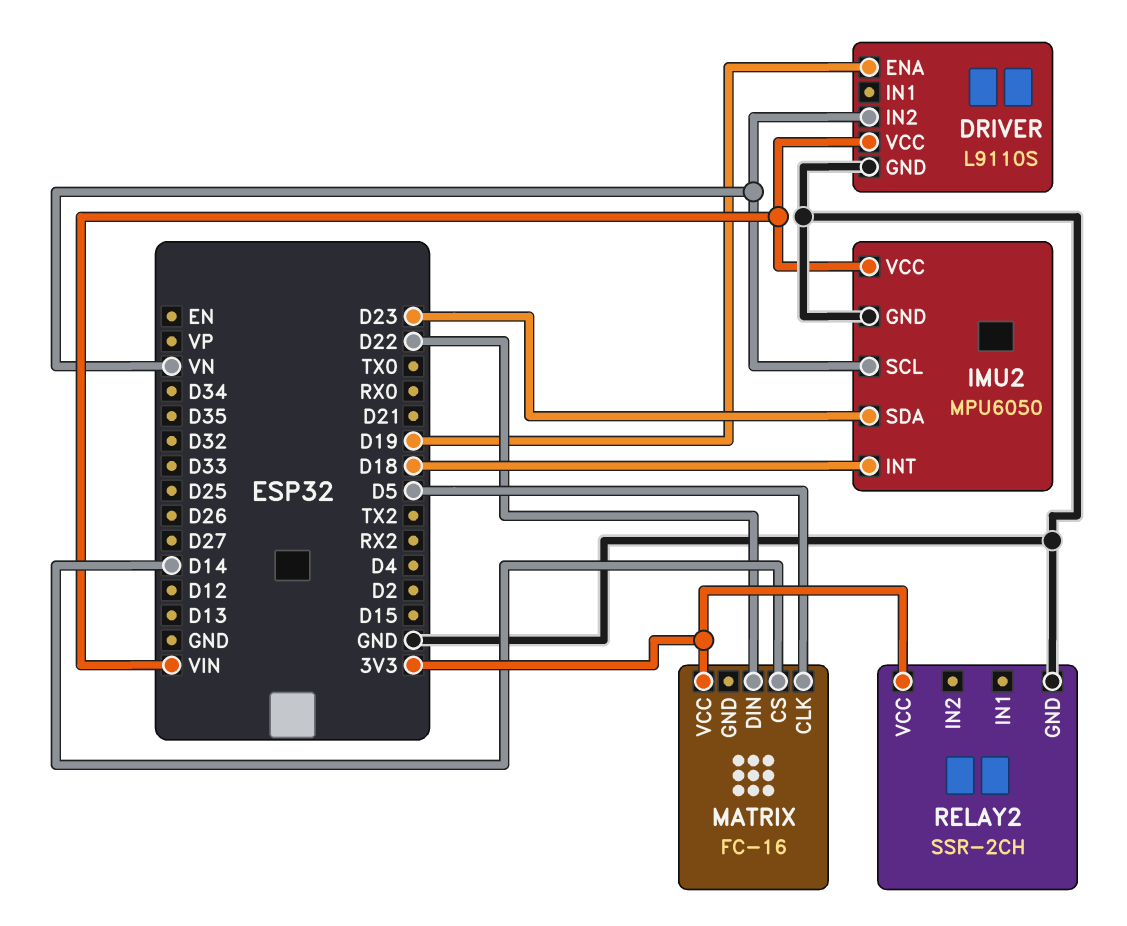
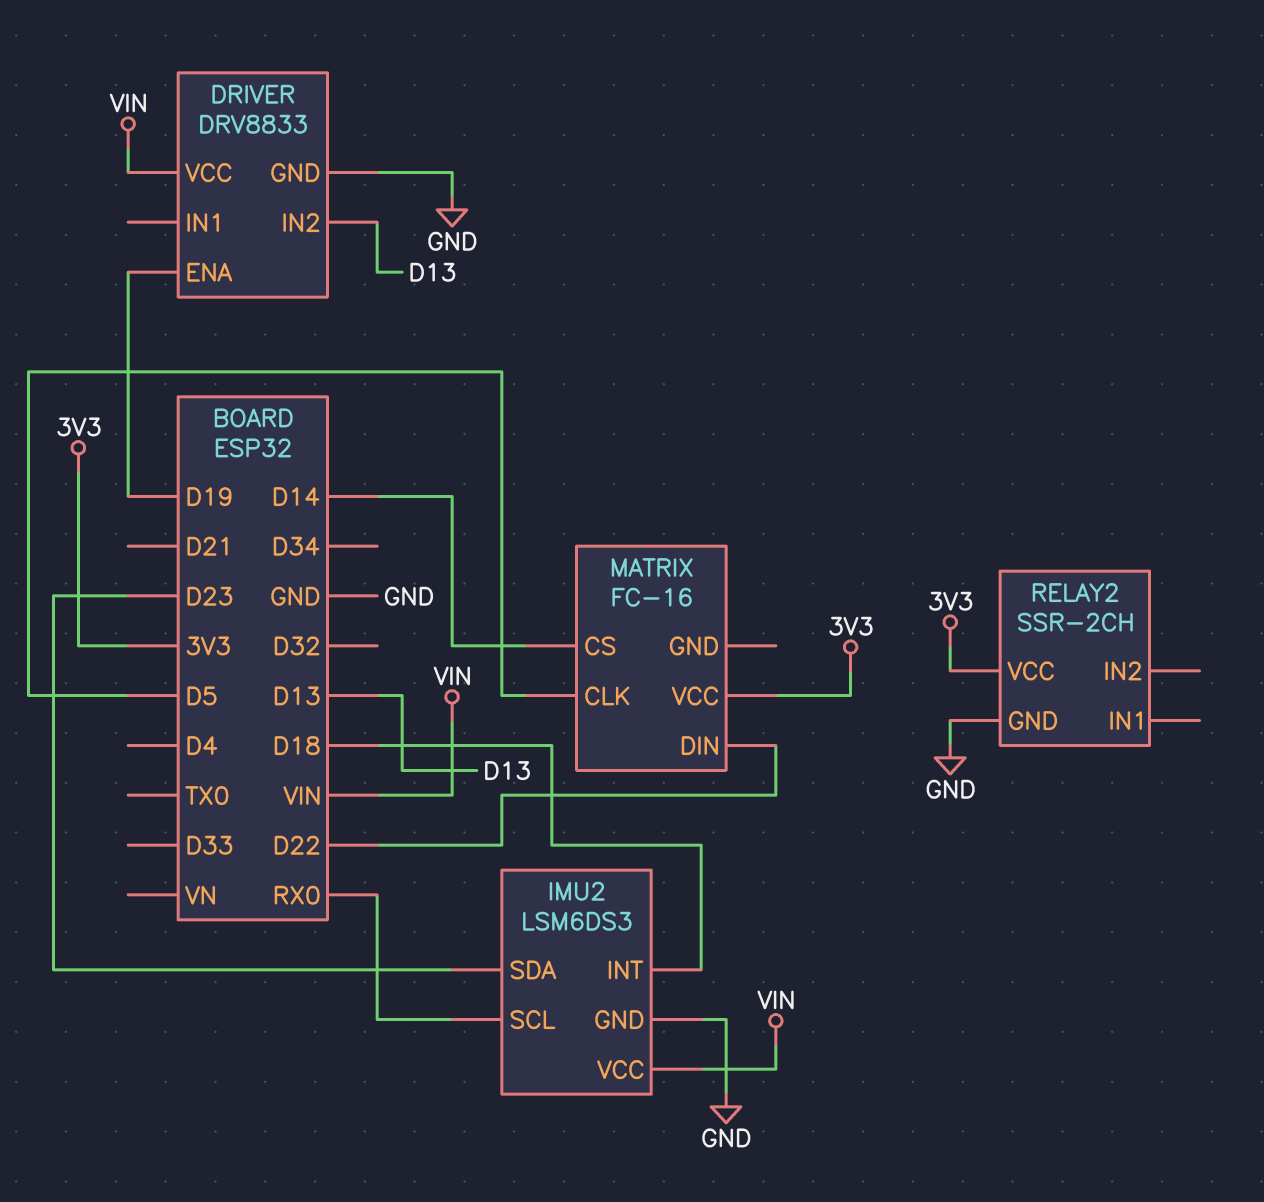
DRIVER: L9110S -> DRV8833
DRIVER pin IN2: VN -> D13
IMU2: MPU6050 -> LSM6DS3
IMU2 pin SCL: VN -> RX0

